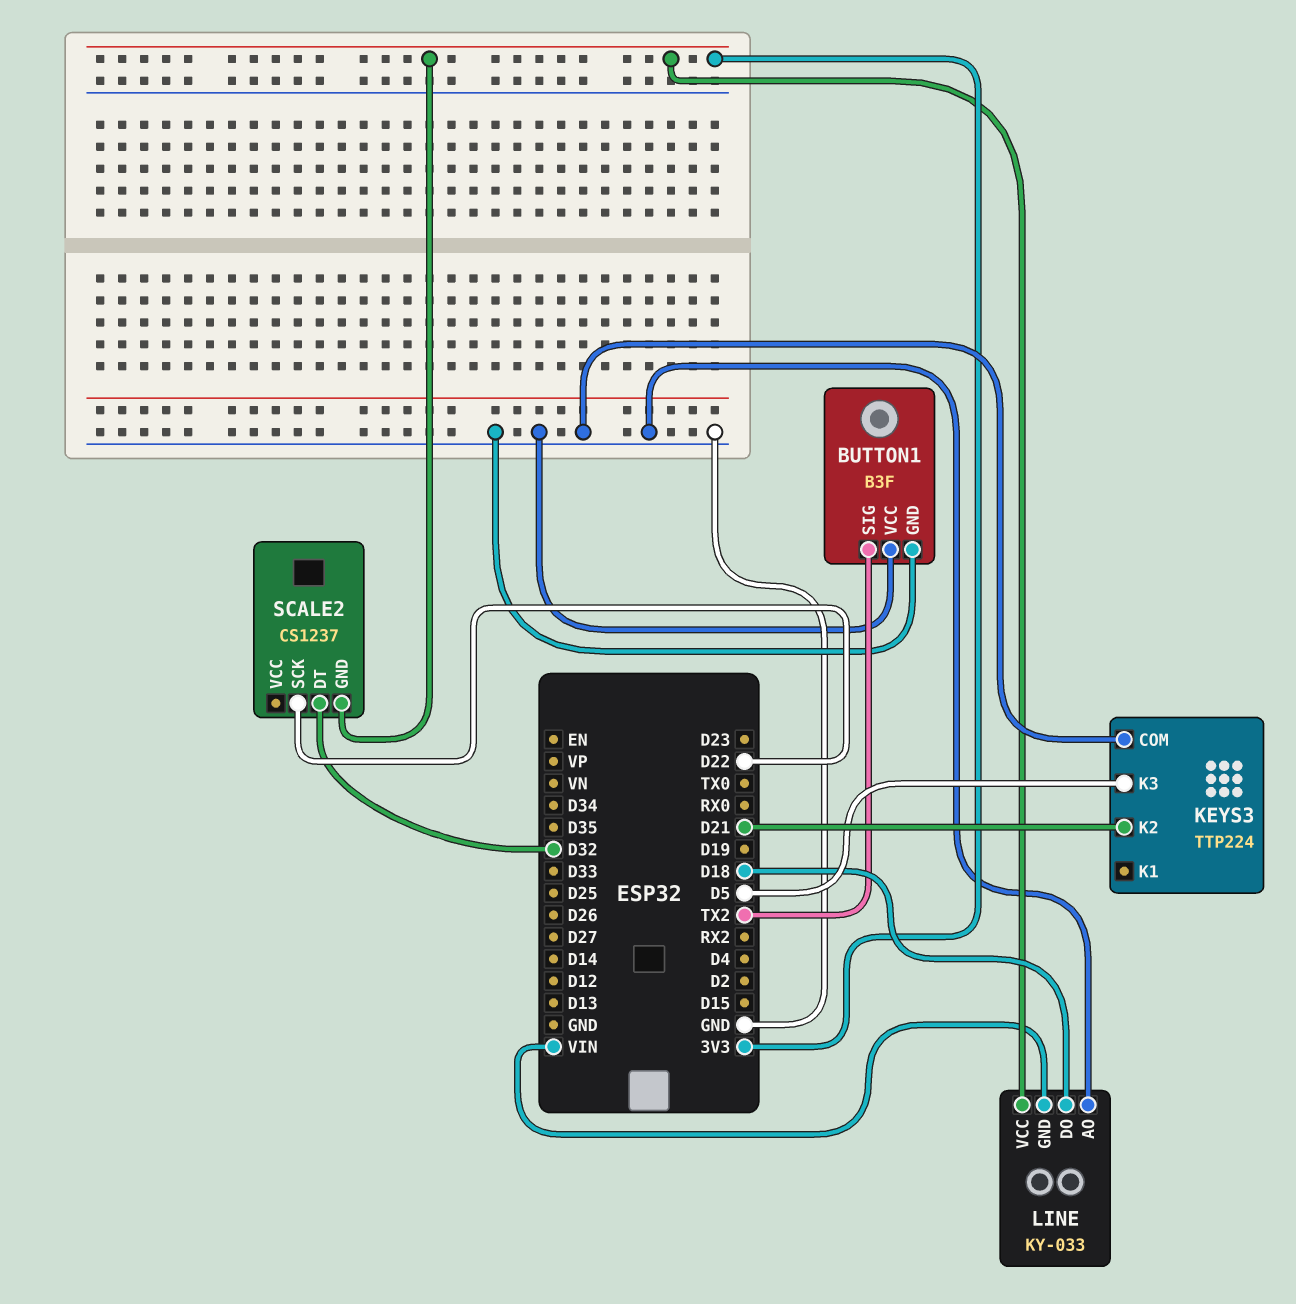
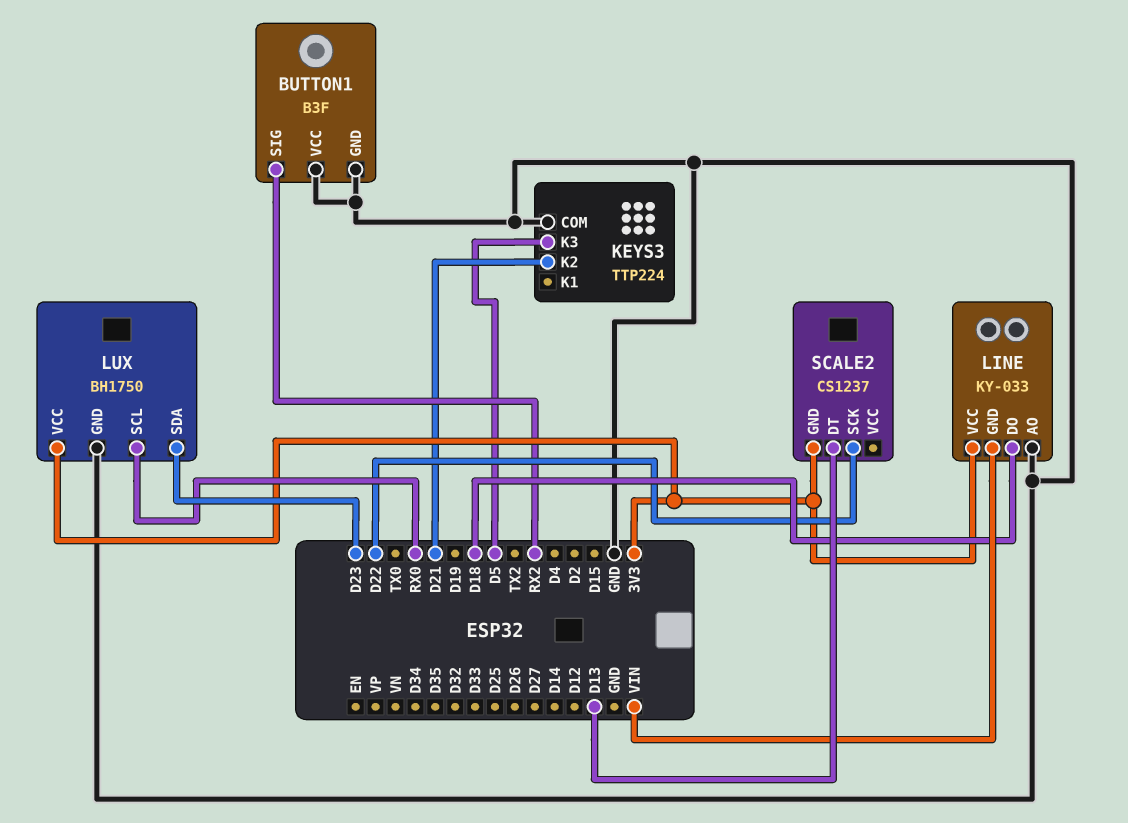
BUTTON1 pin SIG: TX2 -> RX2
LUX: none -> BH1750
LUX pin GND: none -> GND
LUX pin SCL: none -> RX0
LUX pin SDA: none -> D23
LUX pin VCC: none -> 3V3
SCALE2 pin DT: D32 -> D13

